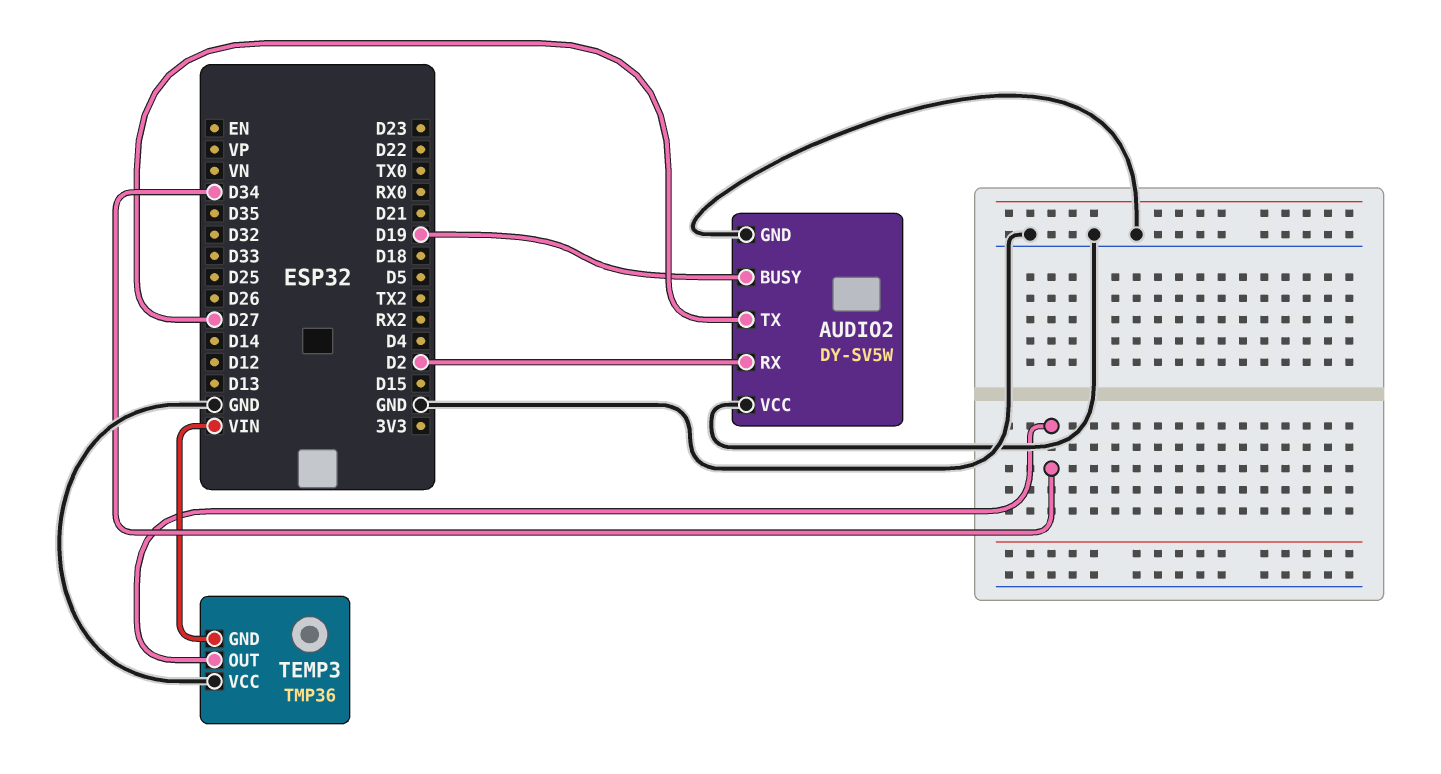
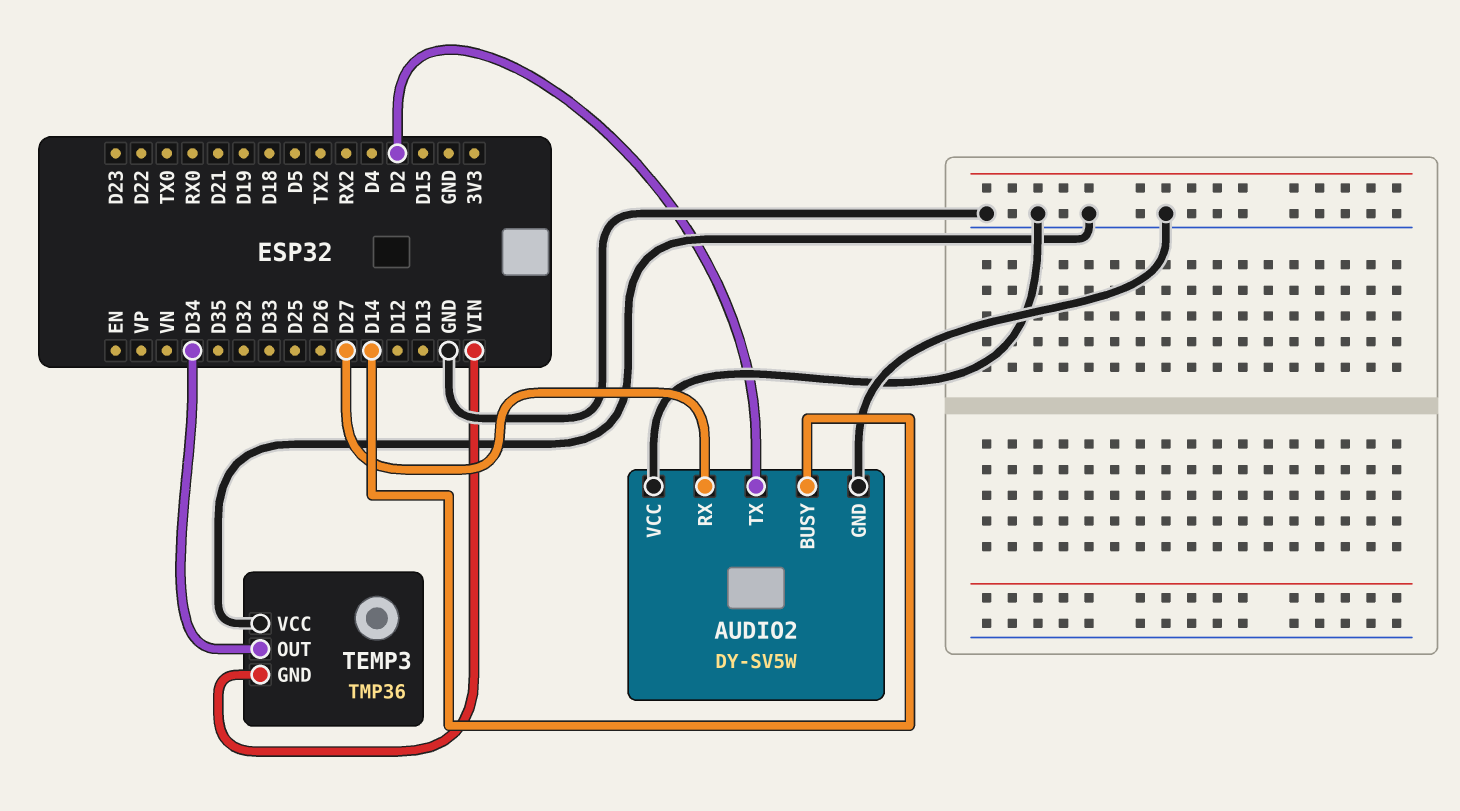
AUDIO2 pin BUSY: D19 -> D14
AUDIO2 pin RX: D2 -> D27
AUDIO2 pin TX: D27 -> D2

